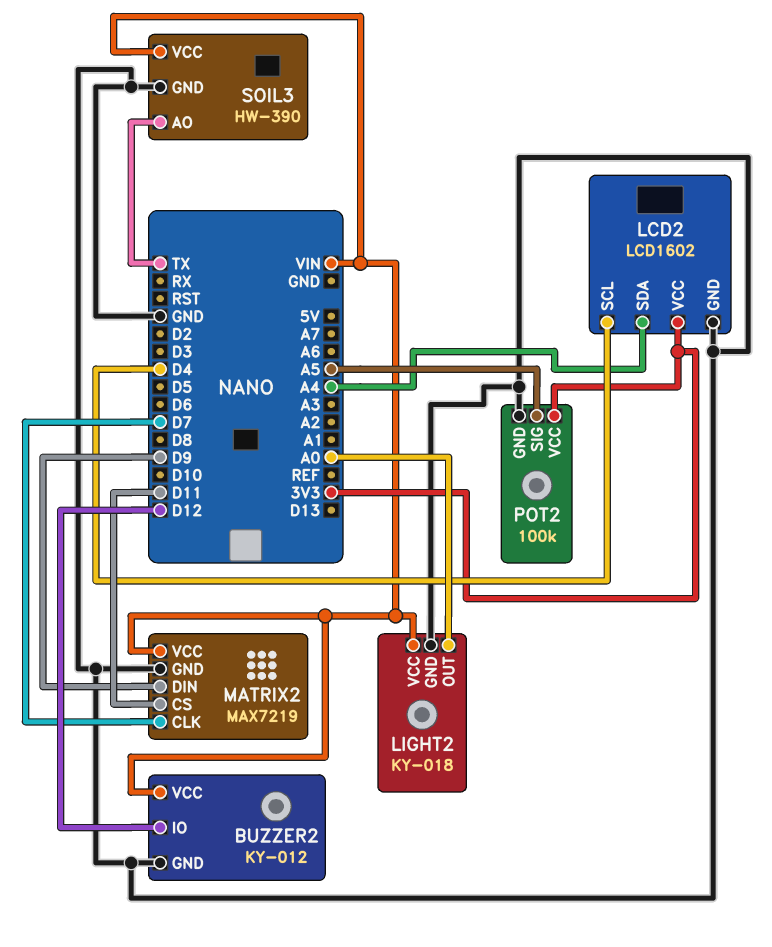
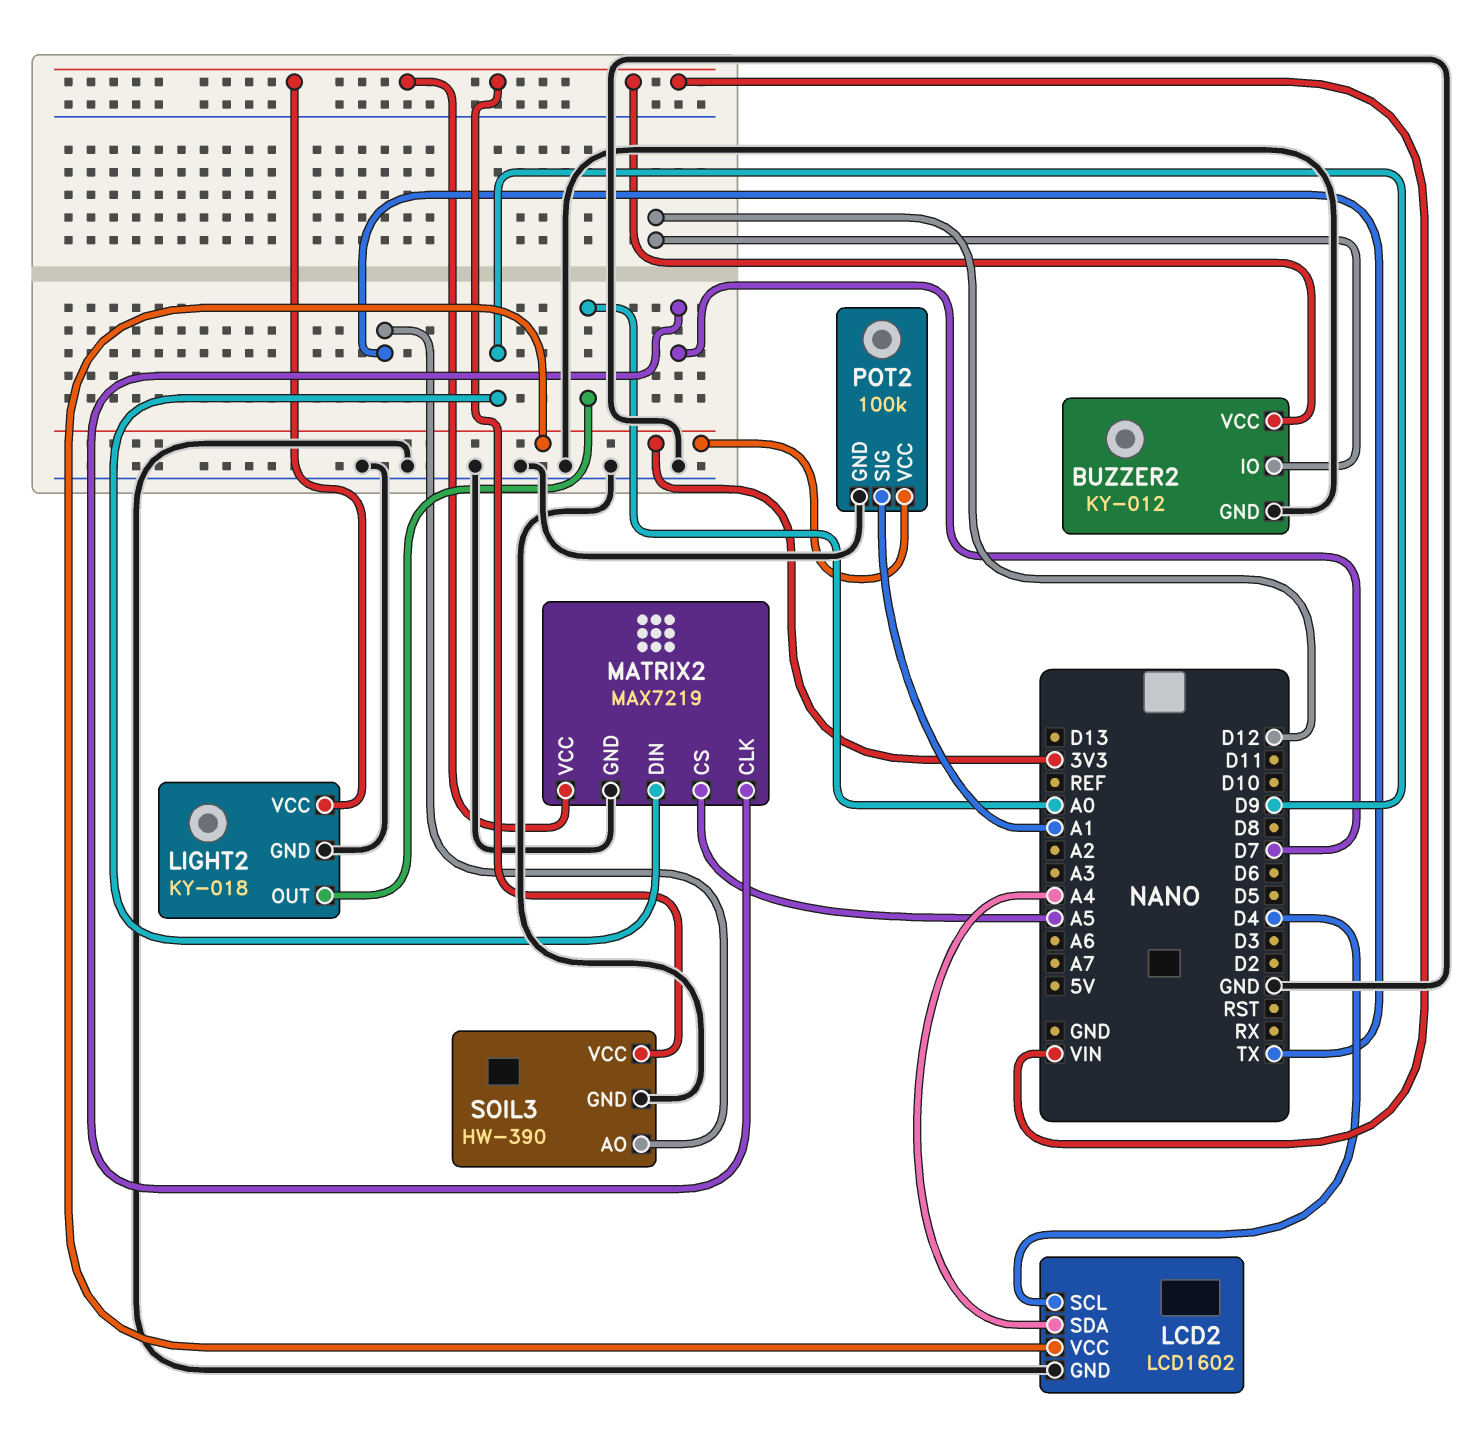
MATRIX2 pin CS: D11 -> A5
POT2 pin SIG: A5 -> A1

